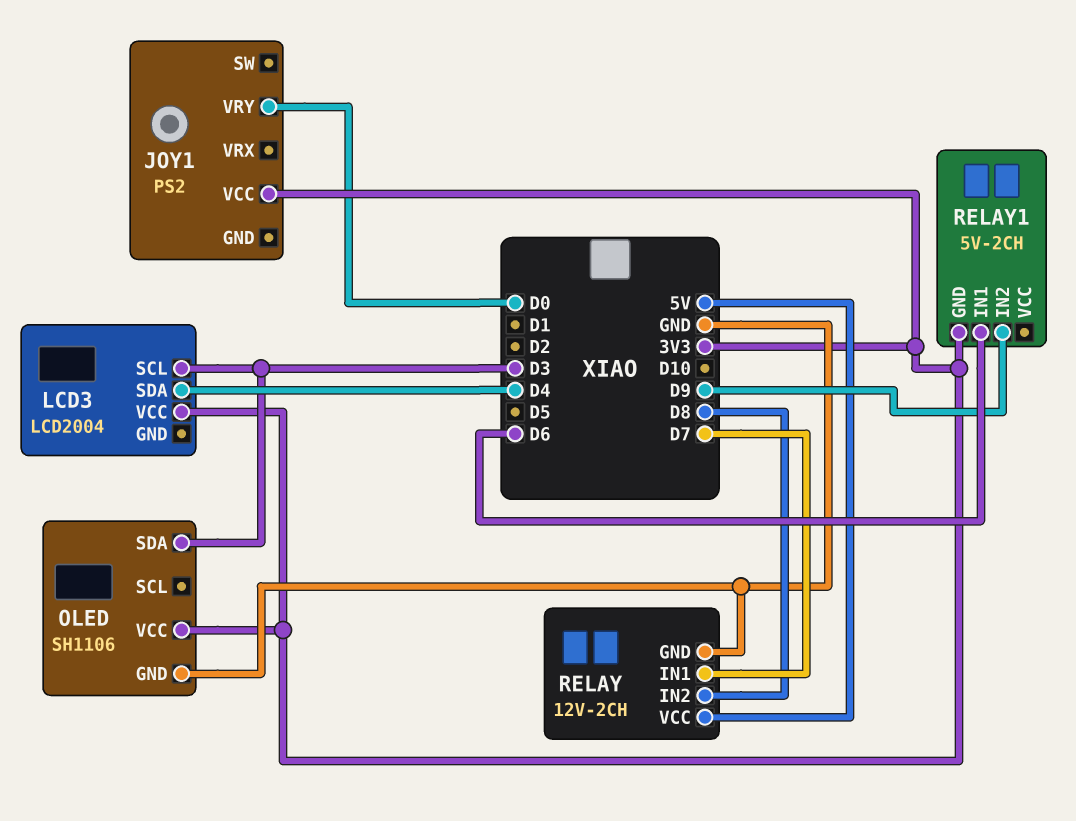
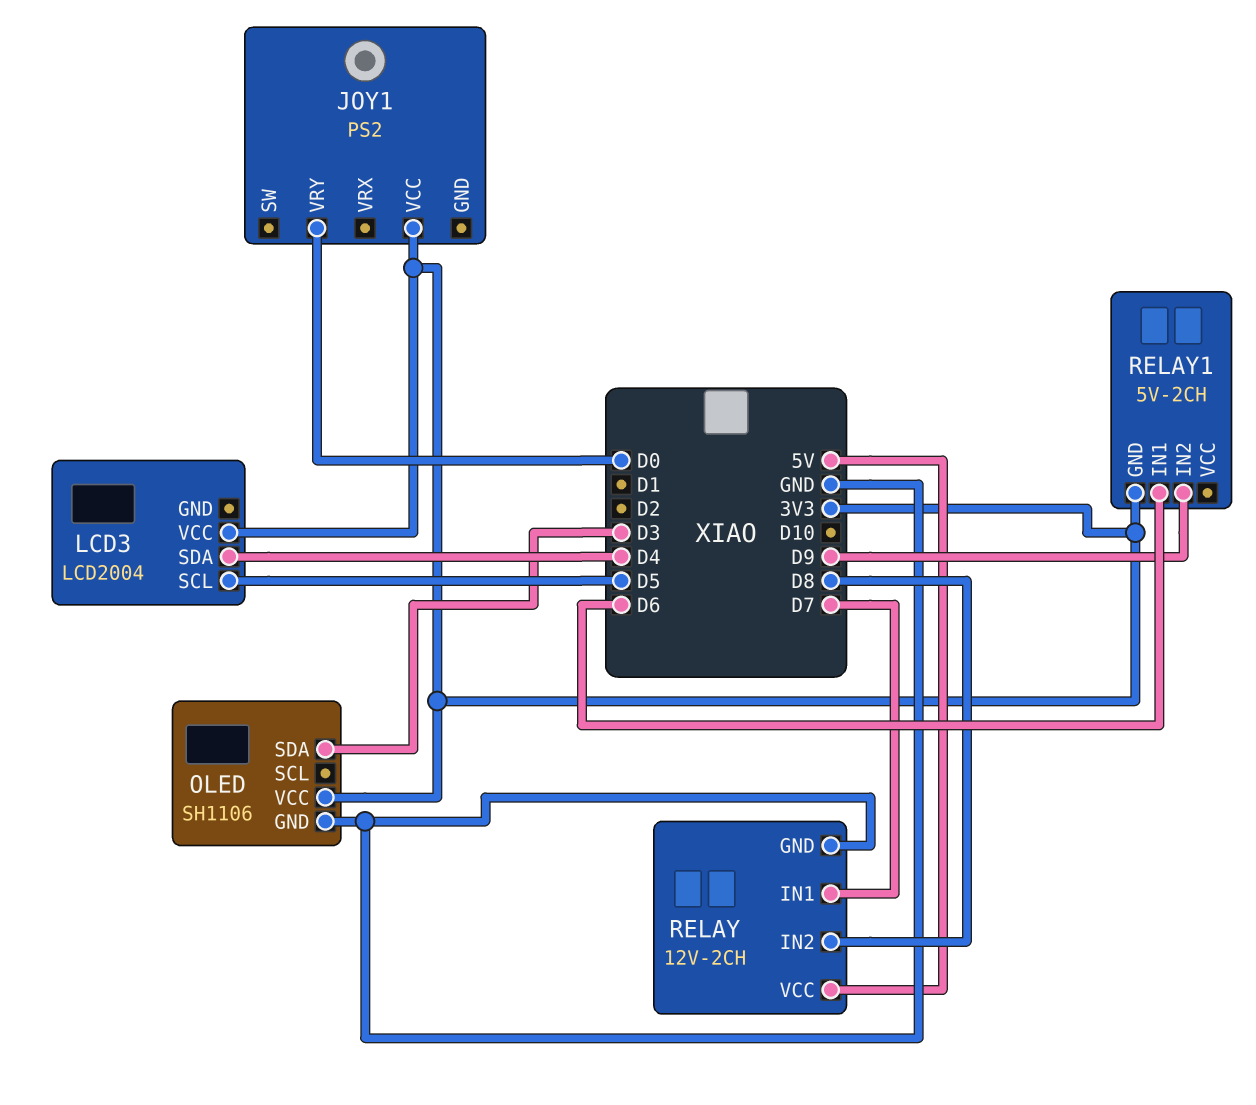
LCD3 pin SCL: D3 -> D5

